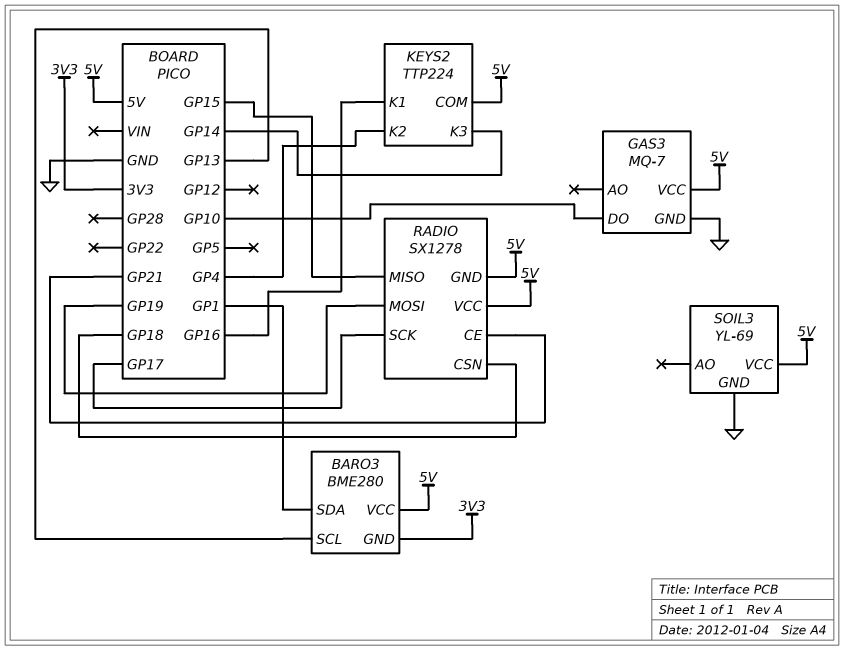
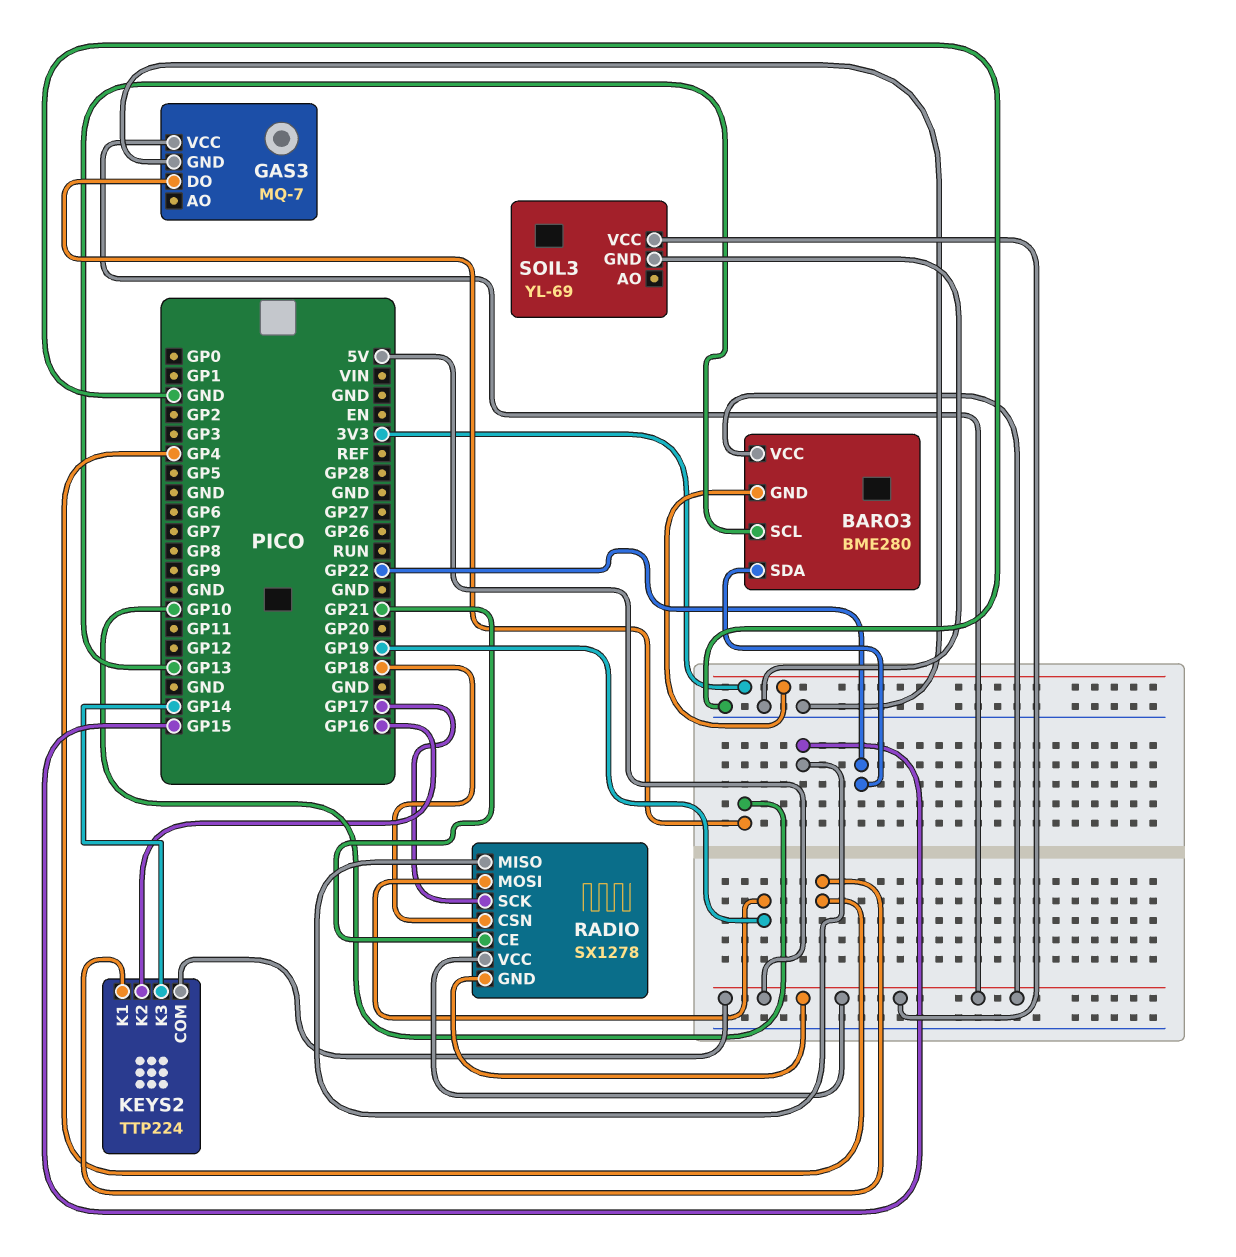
BARO3 pin SDA: GP1 -> GP22
KEYS2 pin K1: GP16 -> GP4
KEYS2 pin K2: GP4 -> GP16

